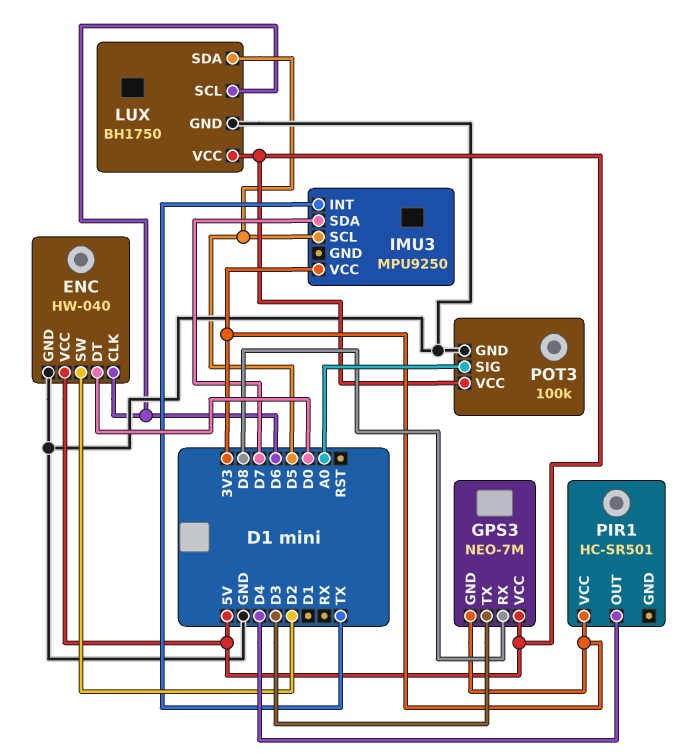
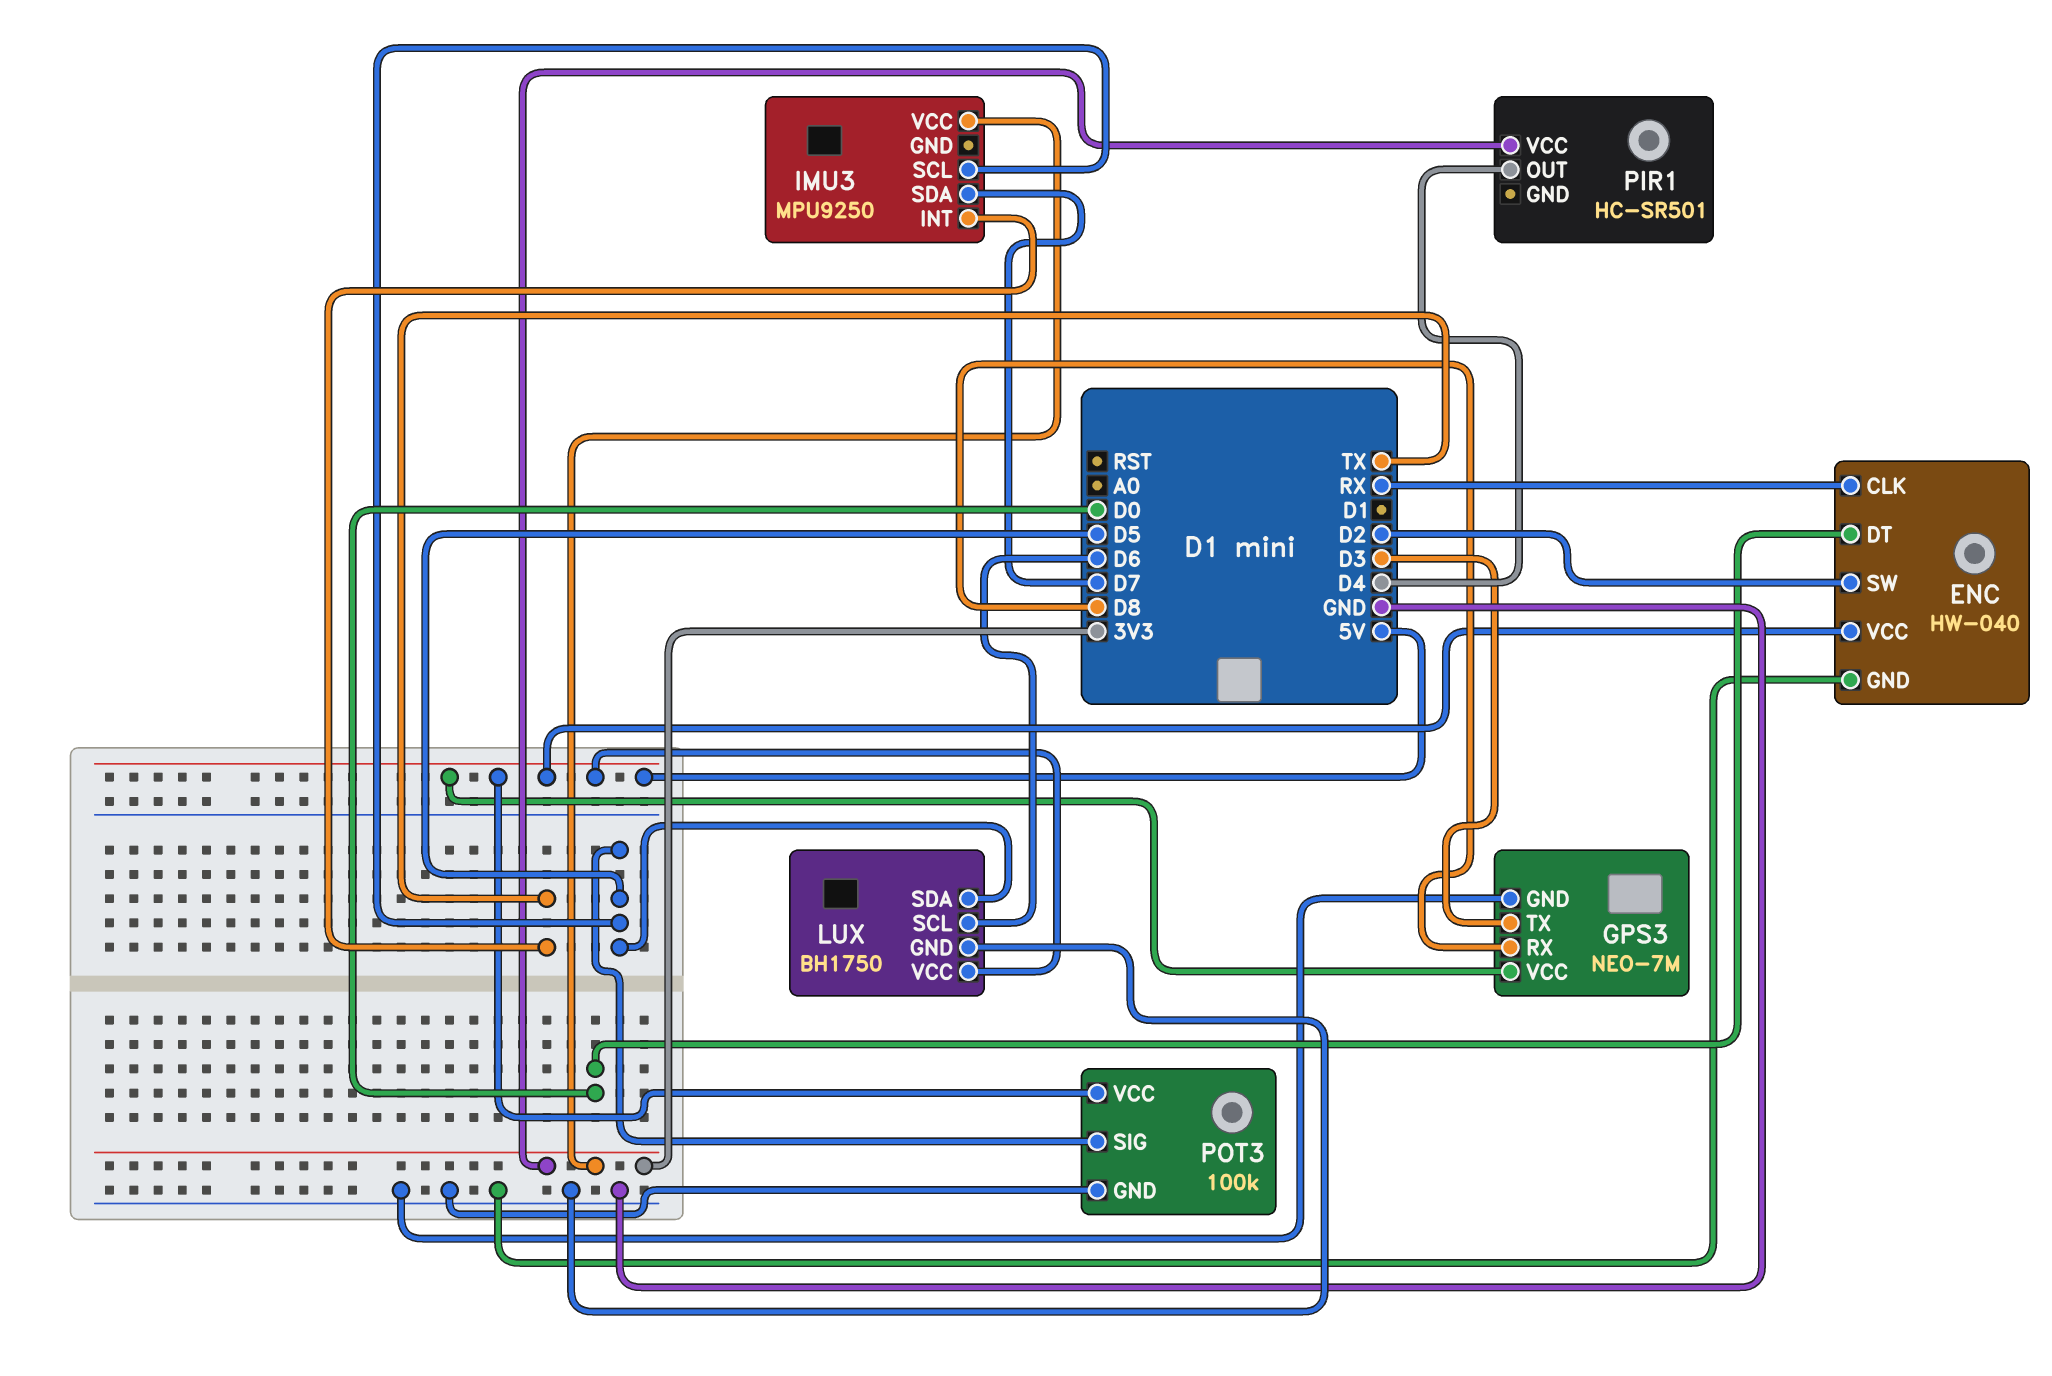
ENC pin CLK: D6 -> RX
GPS3 pin GND: 3V3 -> GND
POT3 pin SIG: A0 -> D5

